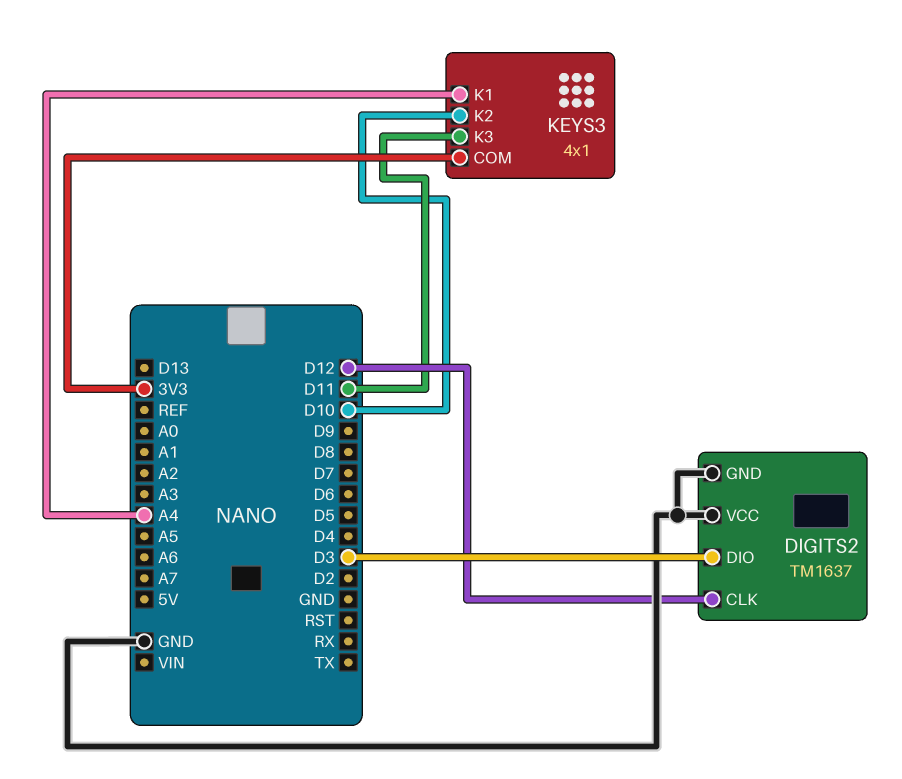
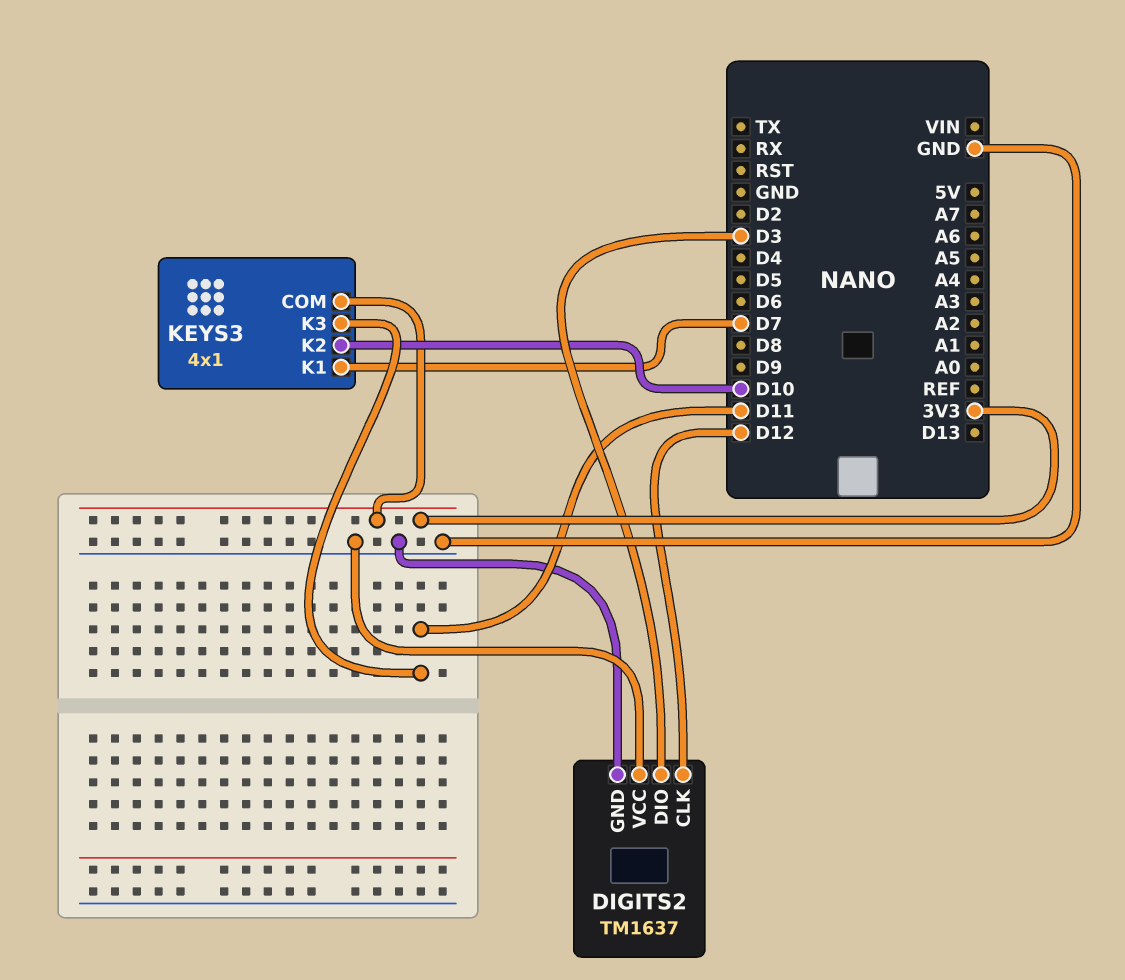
KEYS3 pin K1: A4 -> D7

